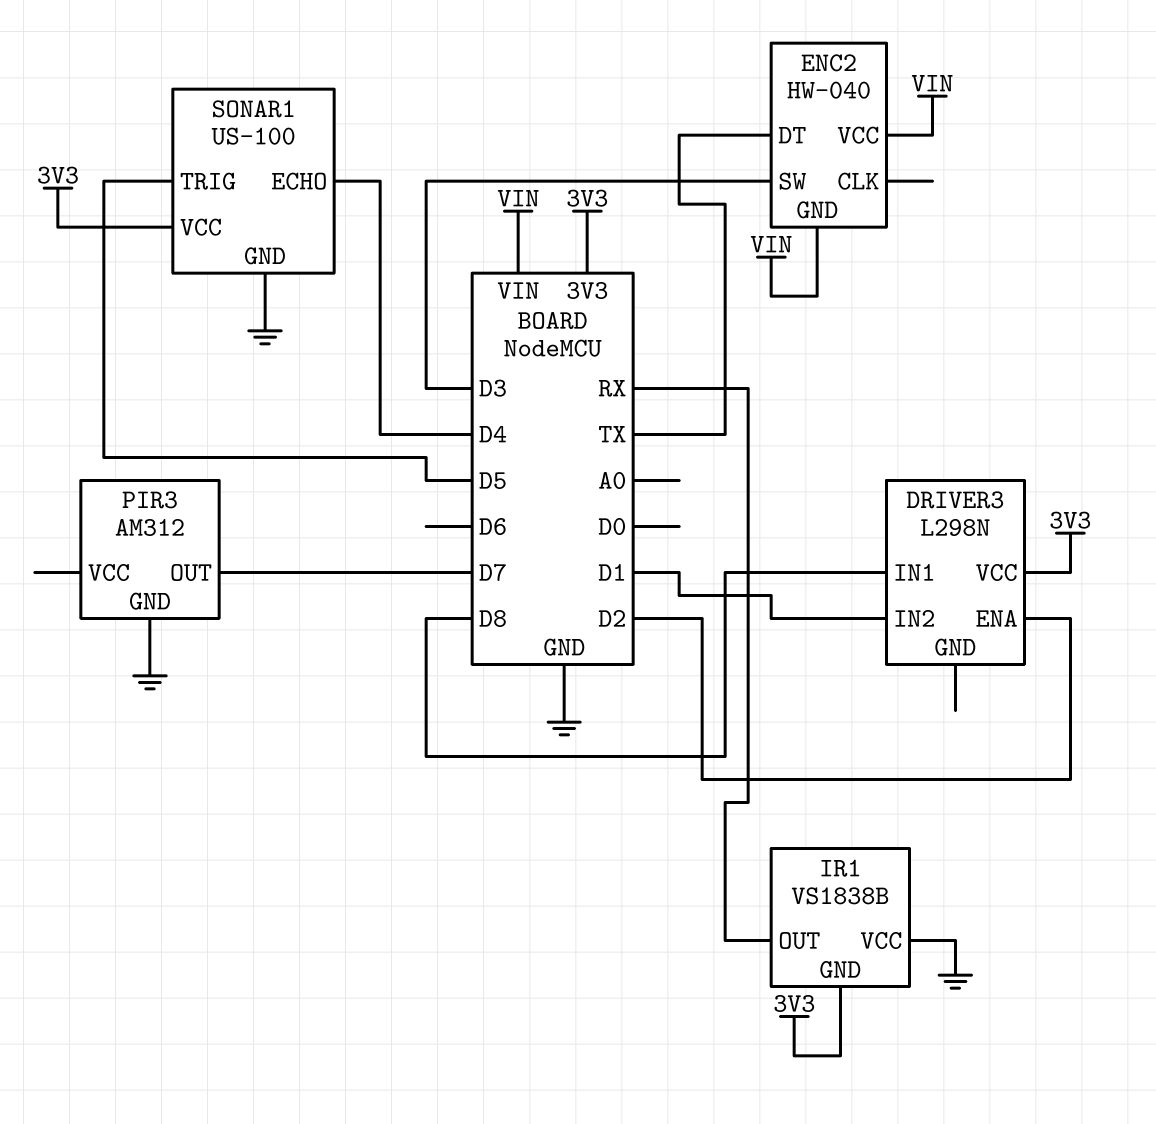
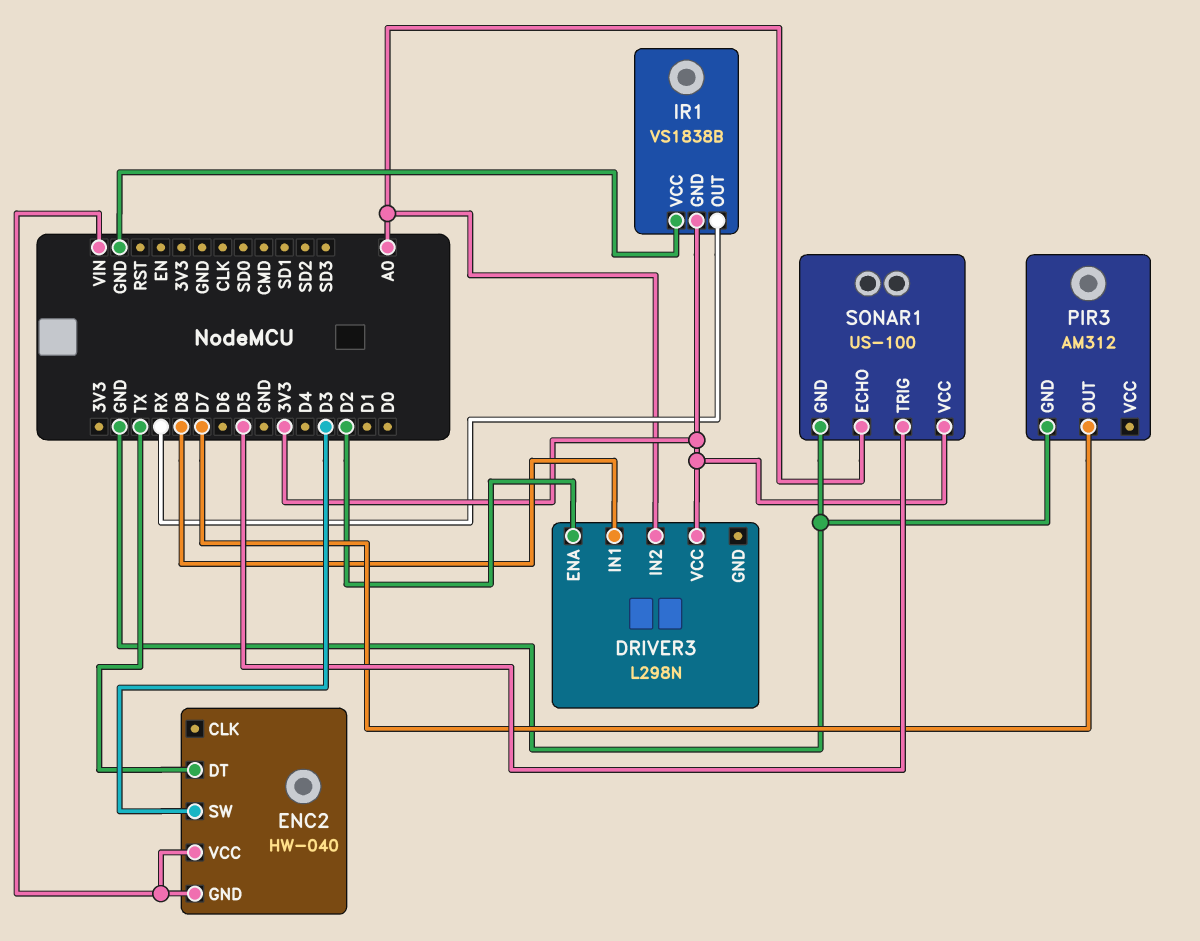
DRIVER3 pin IN2: D1 -> A0
SONAR1 pin ECHO: D4 -> A0

